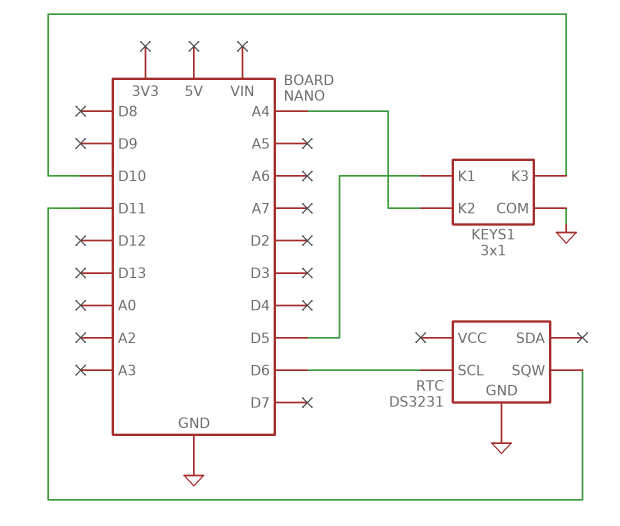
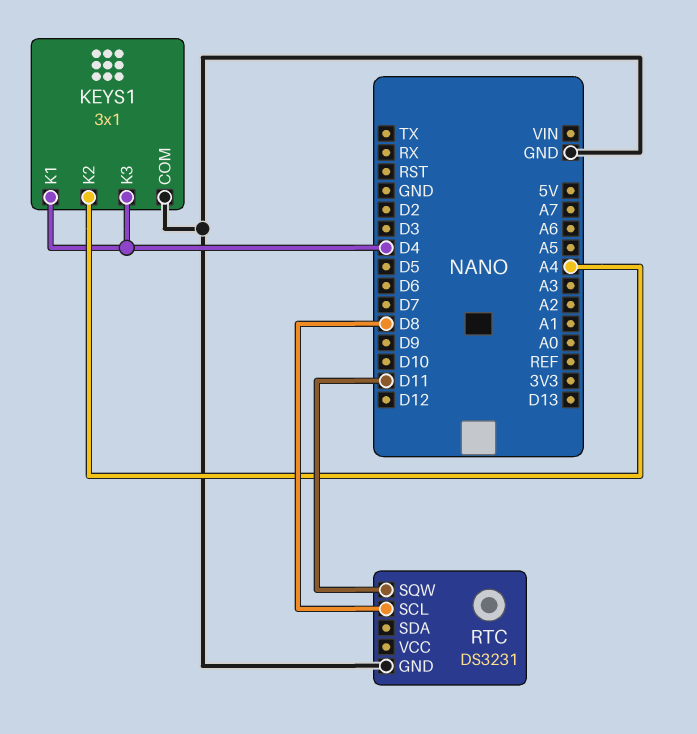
KEYS1 pin K1: D5 -> D4
KEYS1 pin K3: D10 -> D4
RTC pin SCL: D6 -> D8

